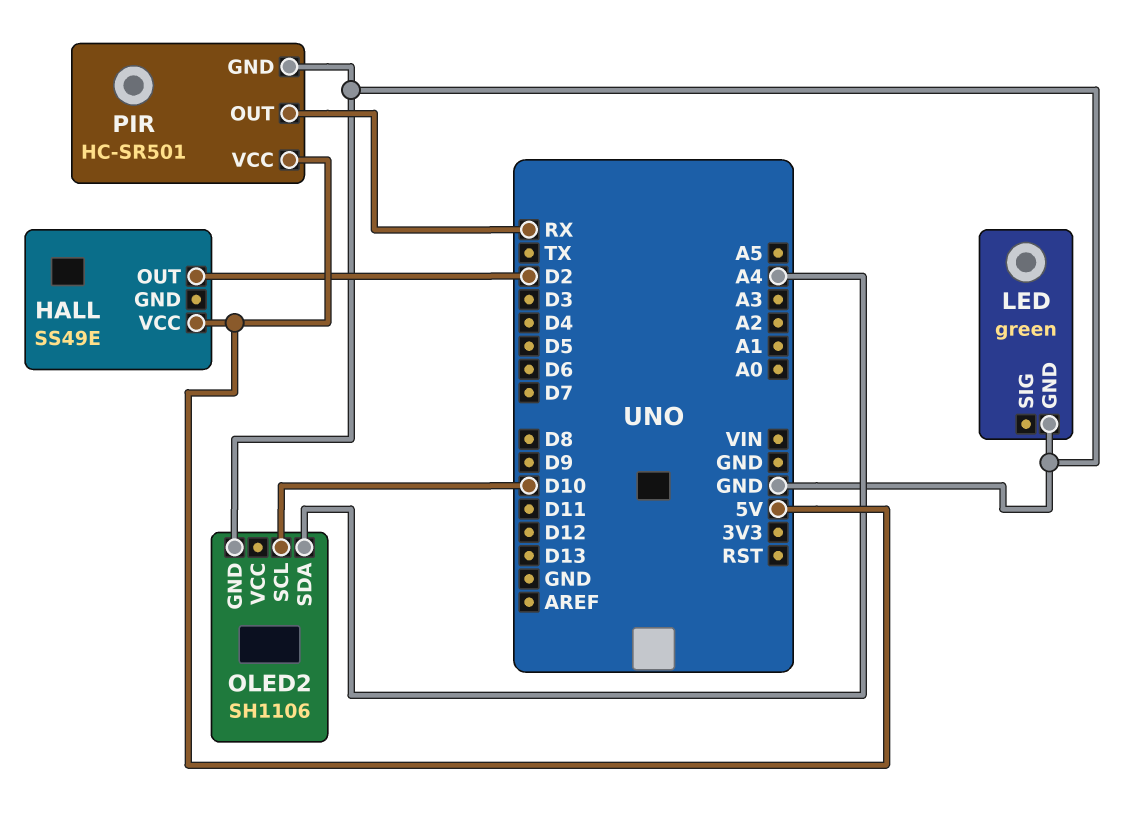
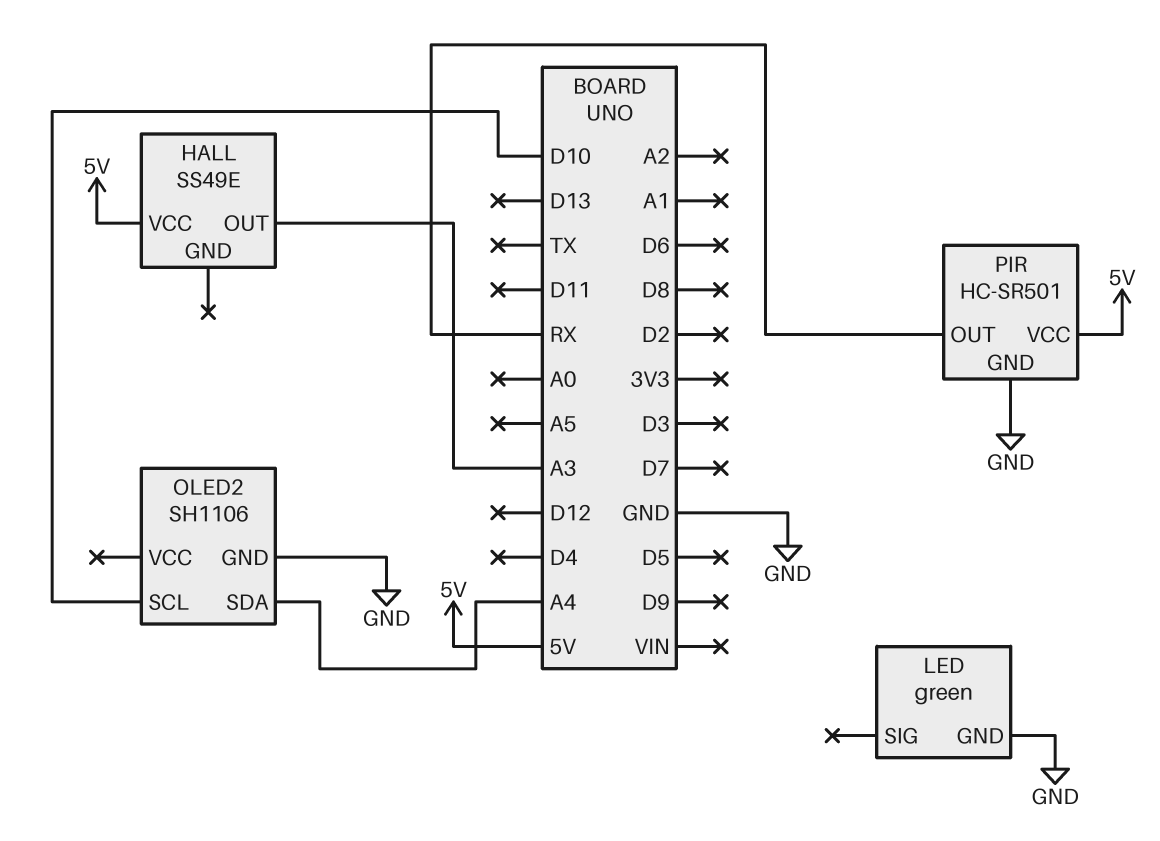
HALL pin OUT: D2 -> A3

